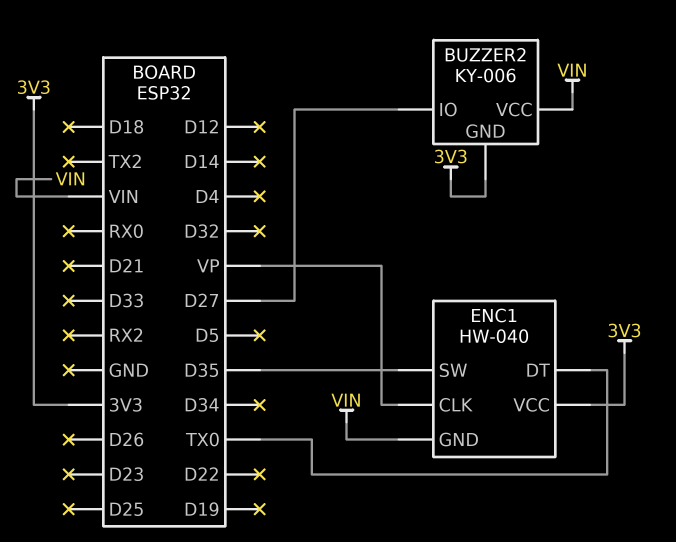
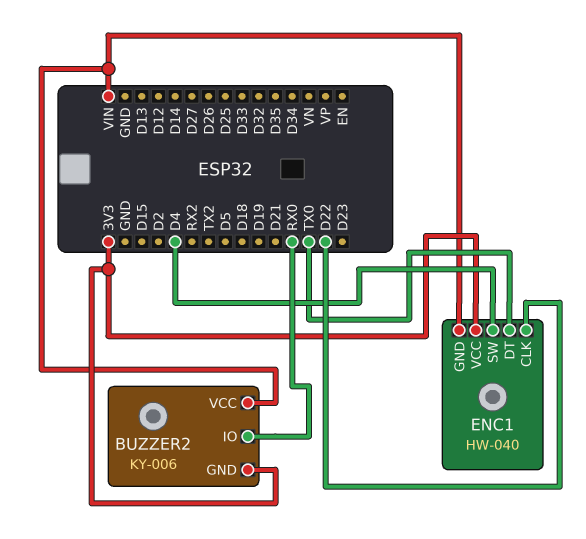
BUZZER2 pin IO: D27 -> RX0
ENC1 pin CLK: VP -> D22
ENC1 pin SW: D35 -> D4

